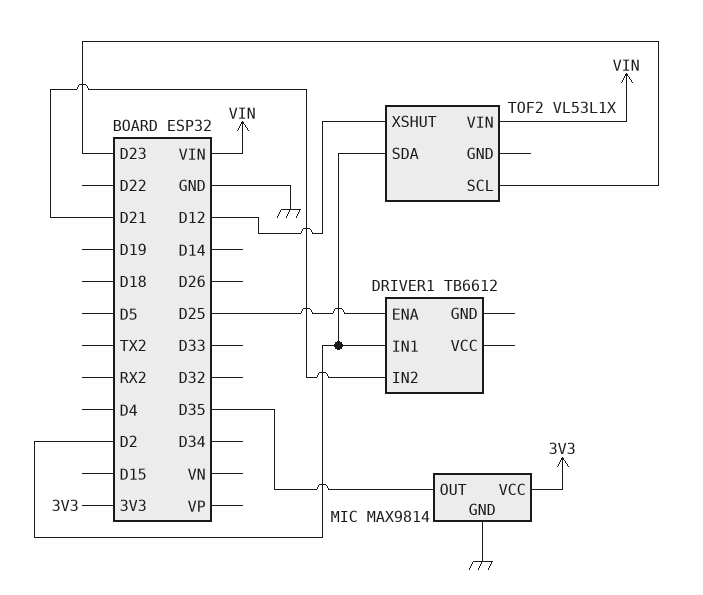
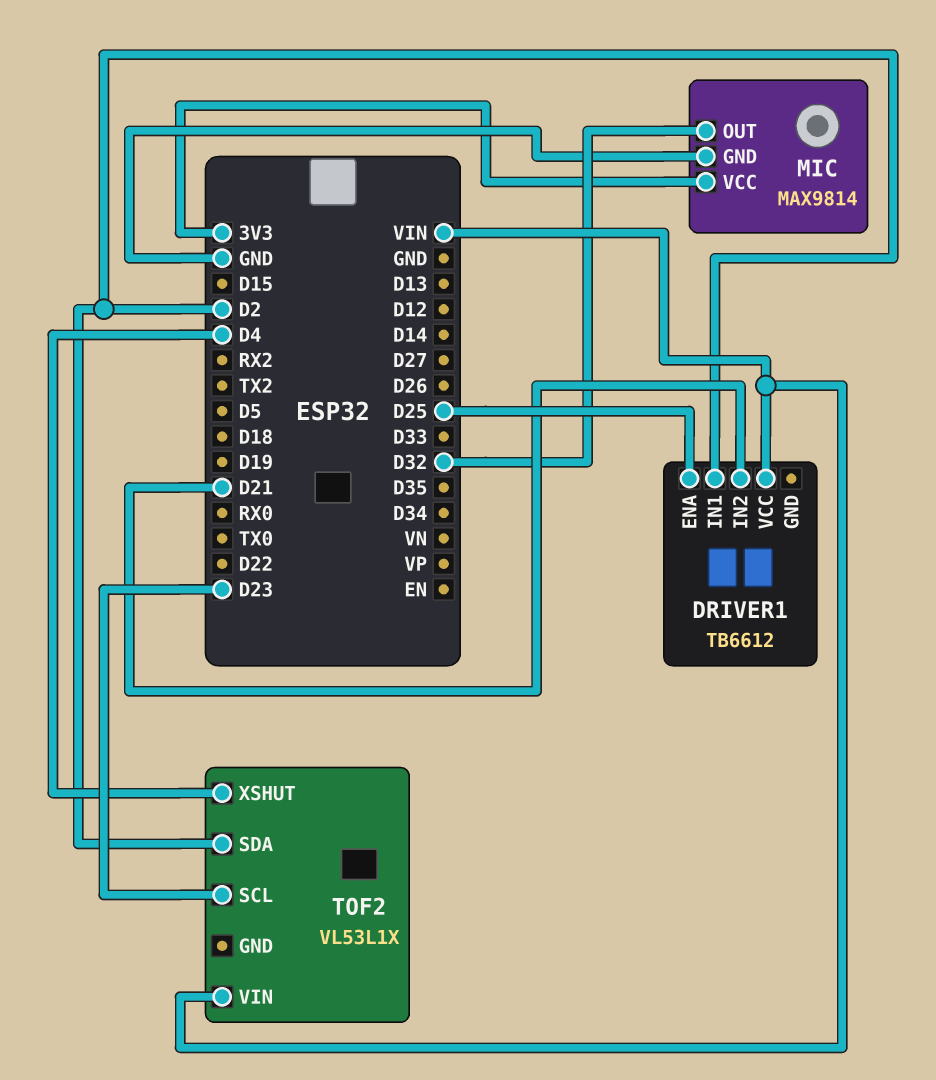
DRIVER1 pin VCC: none -> VIN
MIC pin OUT: D35 -> D32
TOF2 pin XSHUT: D12 -> D4

